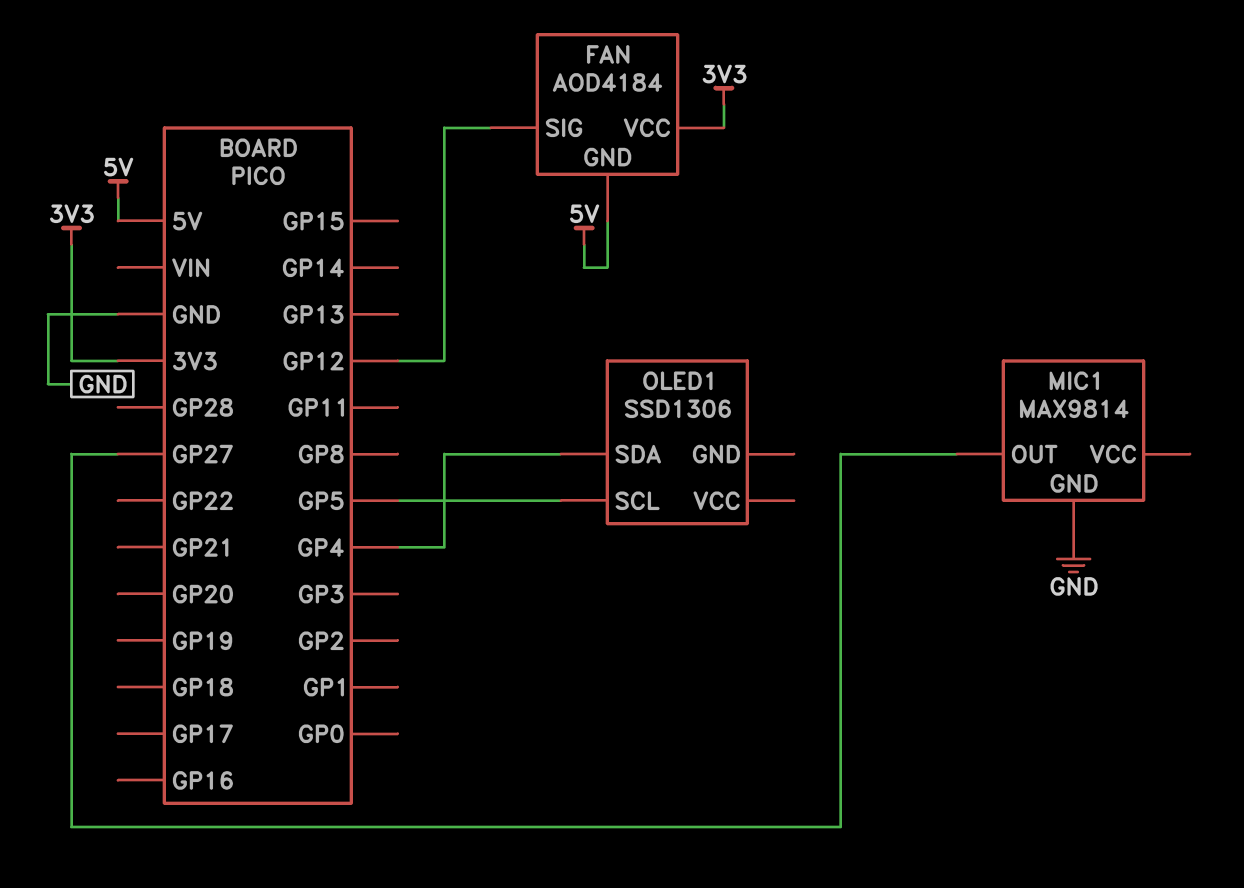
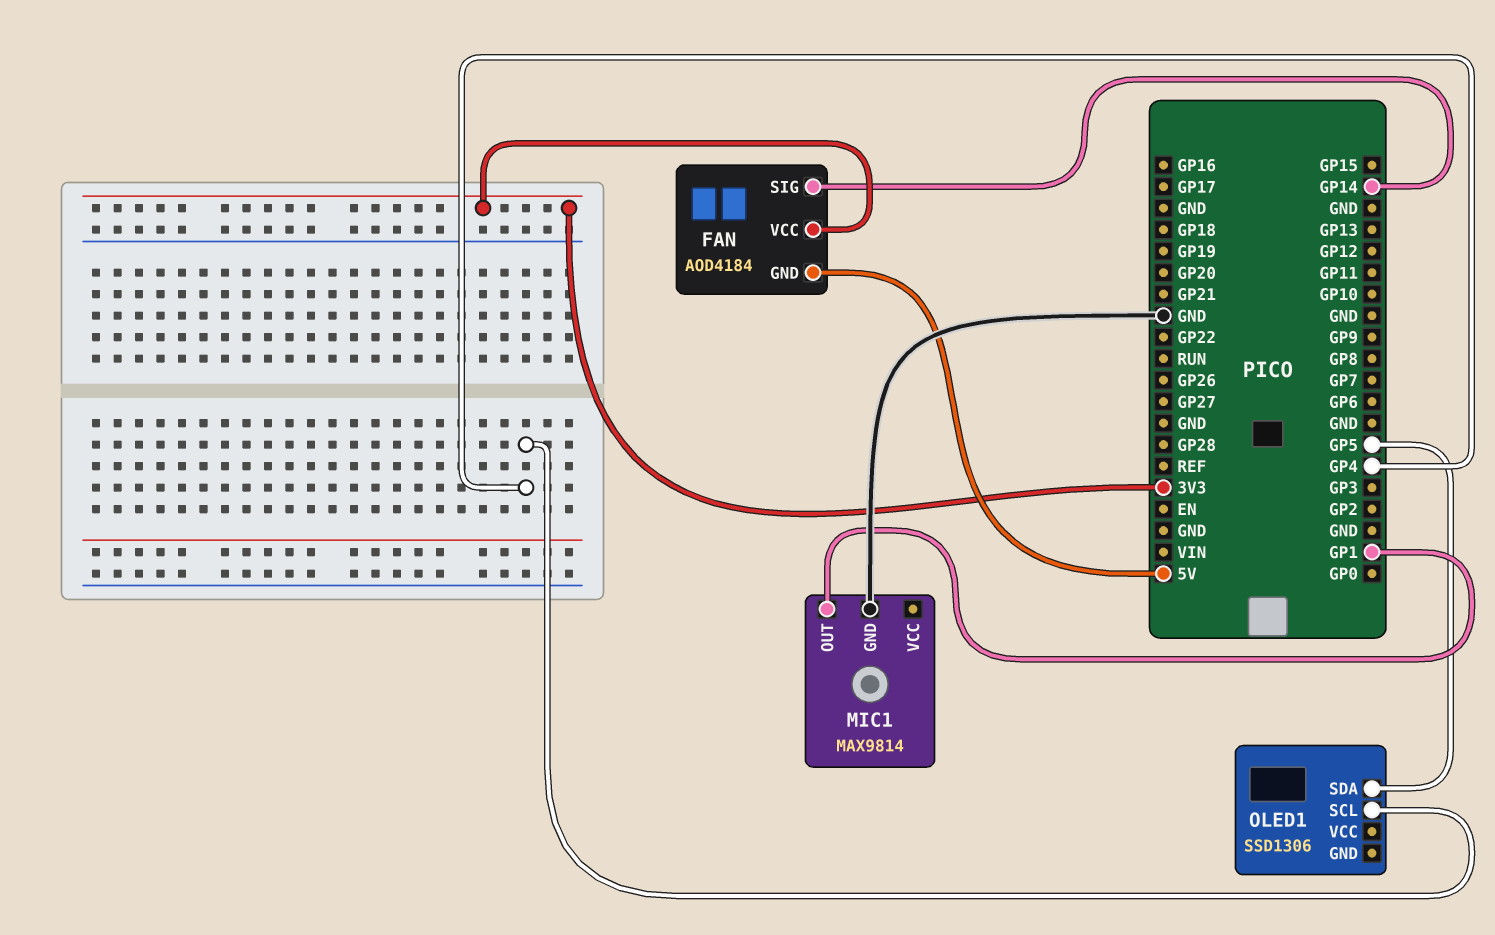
FAN pin SIG: GP12 -> GP14
MIC1 pin OUT: GP27 -> GP1
OLED1 pin SCL: GP5 -> GP4
OLED1 pin SDA: GP4 -> GP5

